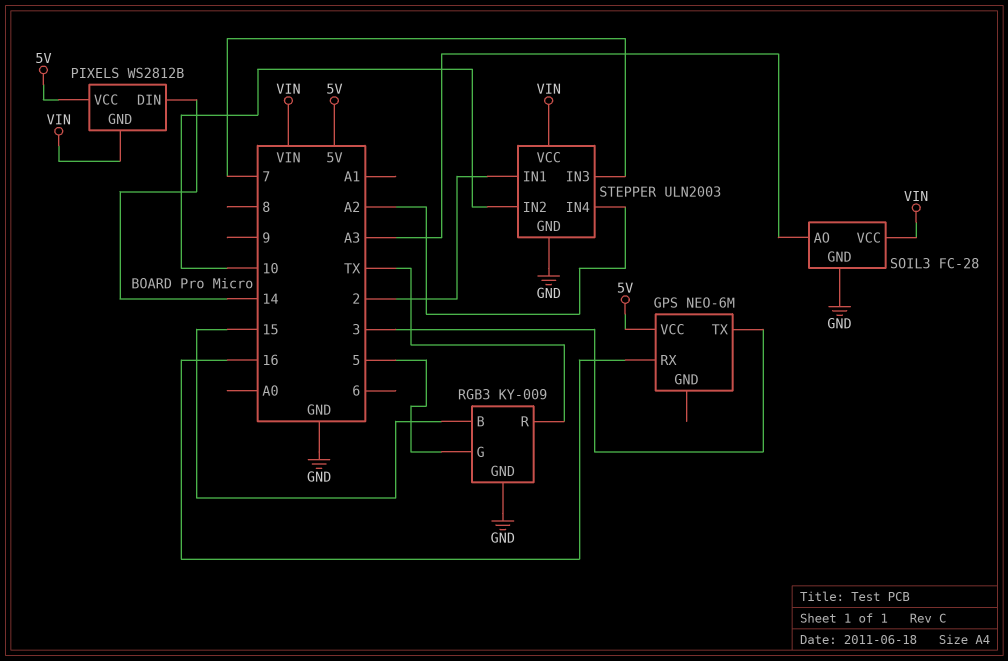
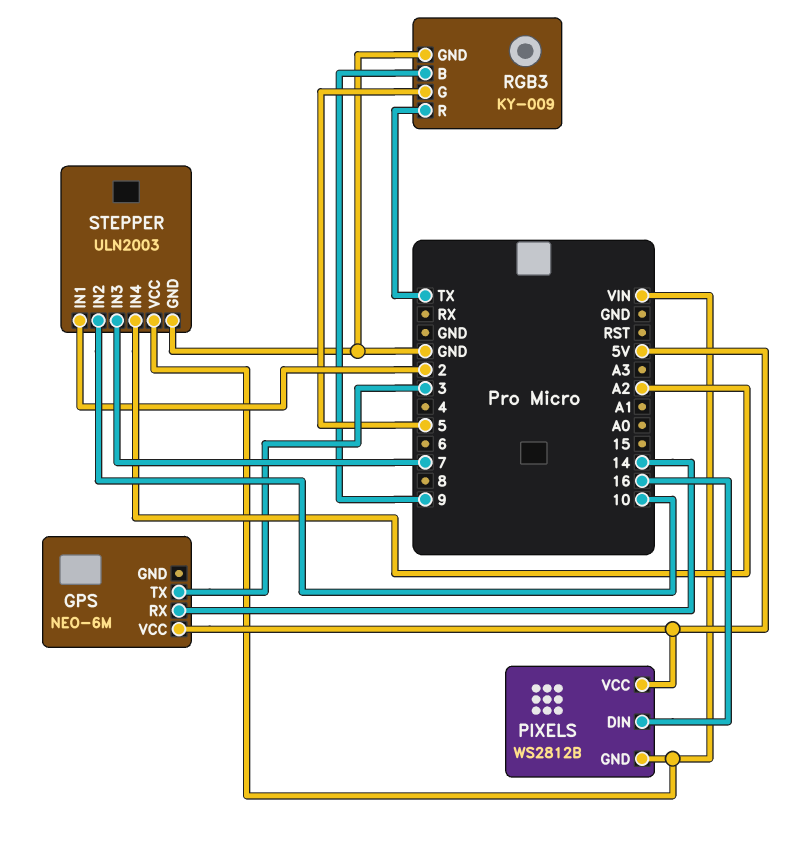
GPS pin RX: 16 -> 14
PIXELS pin DIN: 14 -> 16
RGB3 pin B: 15 -> 9
SOIL3: FC-28 -> none
SOIL3 pin AO: A3 -> none
SOIL3 pin GND: GND -> none
SOIL3 pin VCC: VIN -> none

